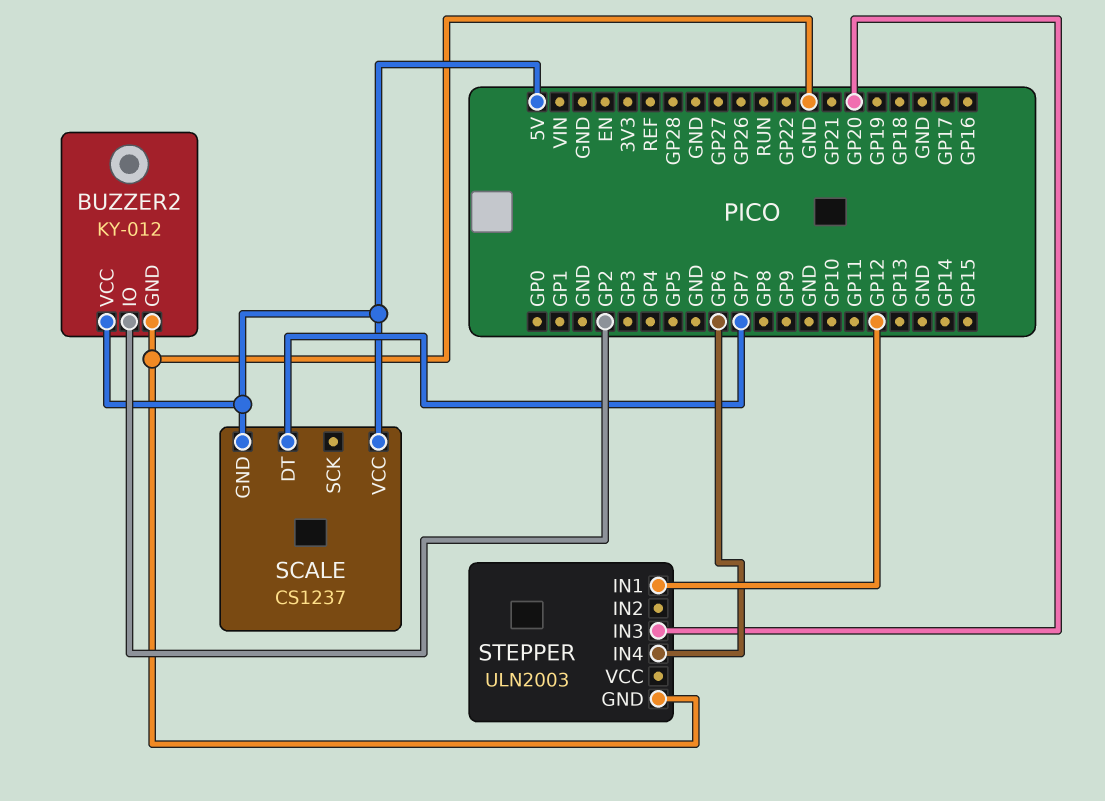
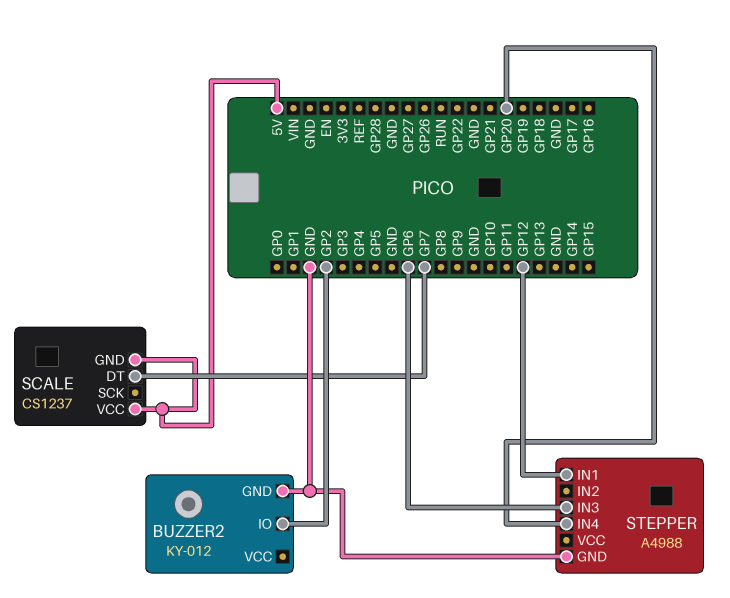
BUZZER2 pin VCC: 5V -> none
STEPPER: ULN2003 -> A4988
STEPPER pin IN3: GP20 -> GP6
STEPPER pin IN4: GP6 -> GP20

